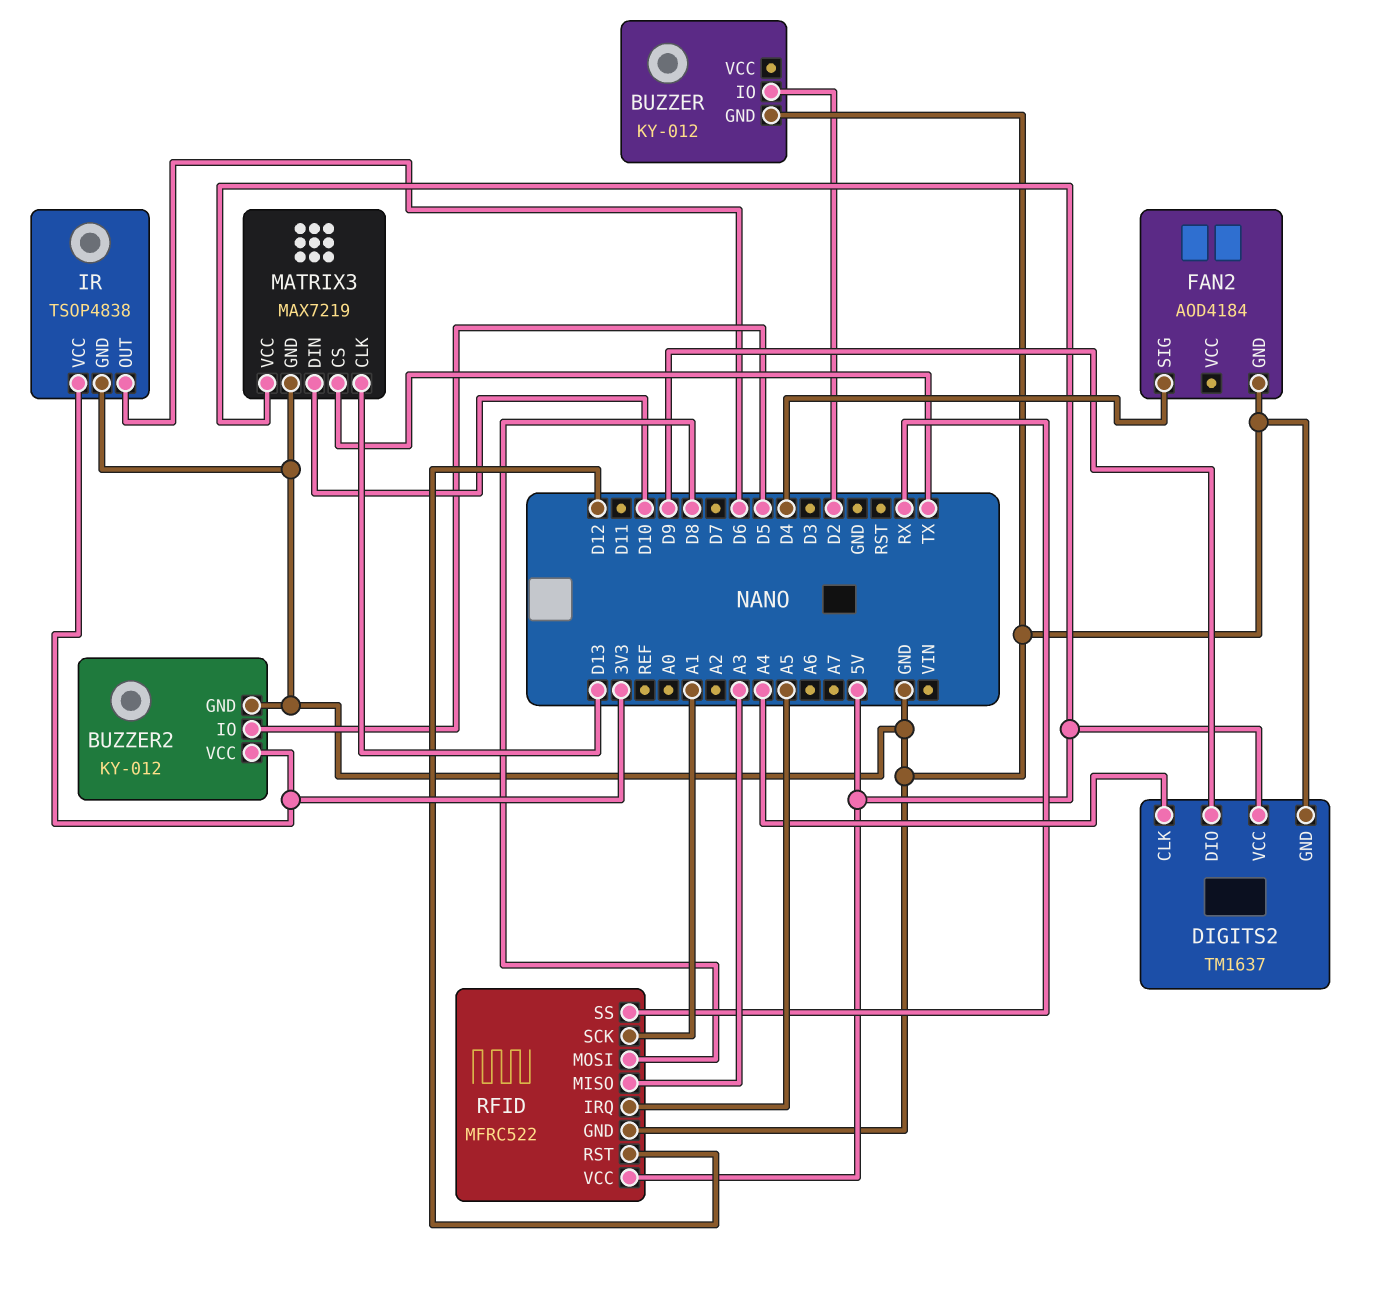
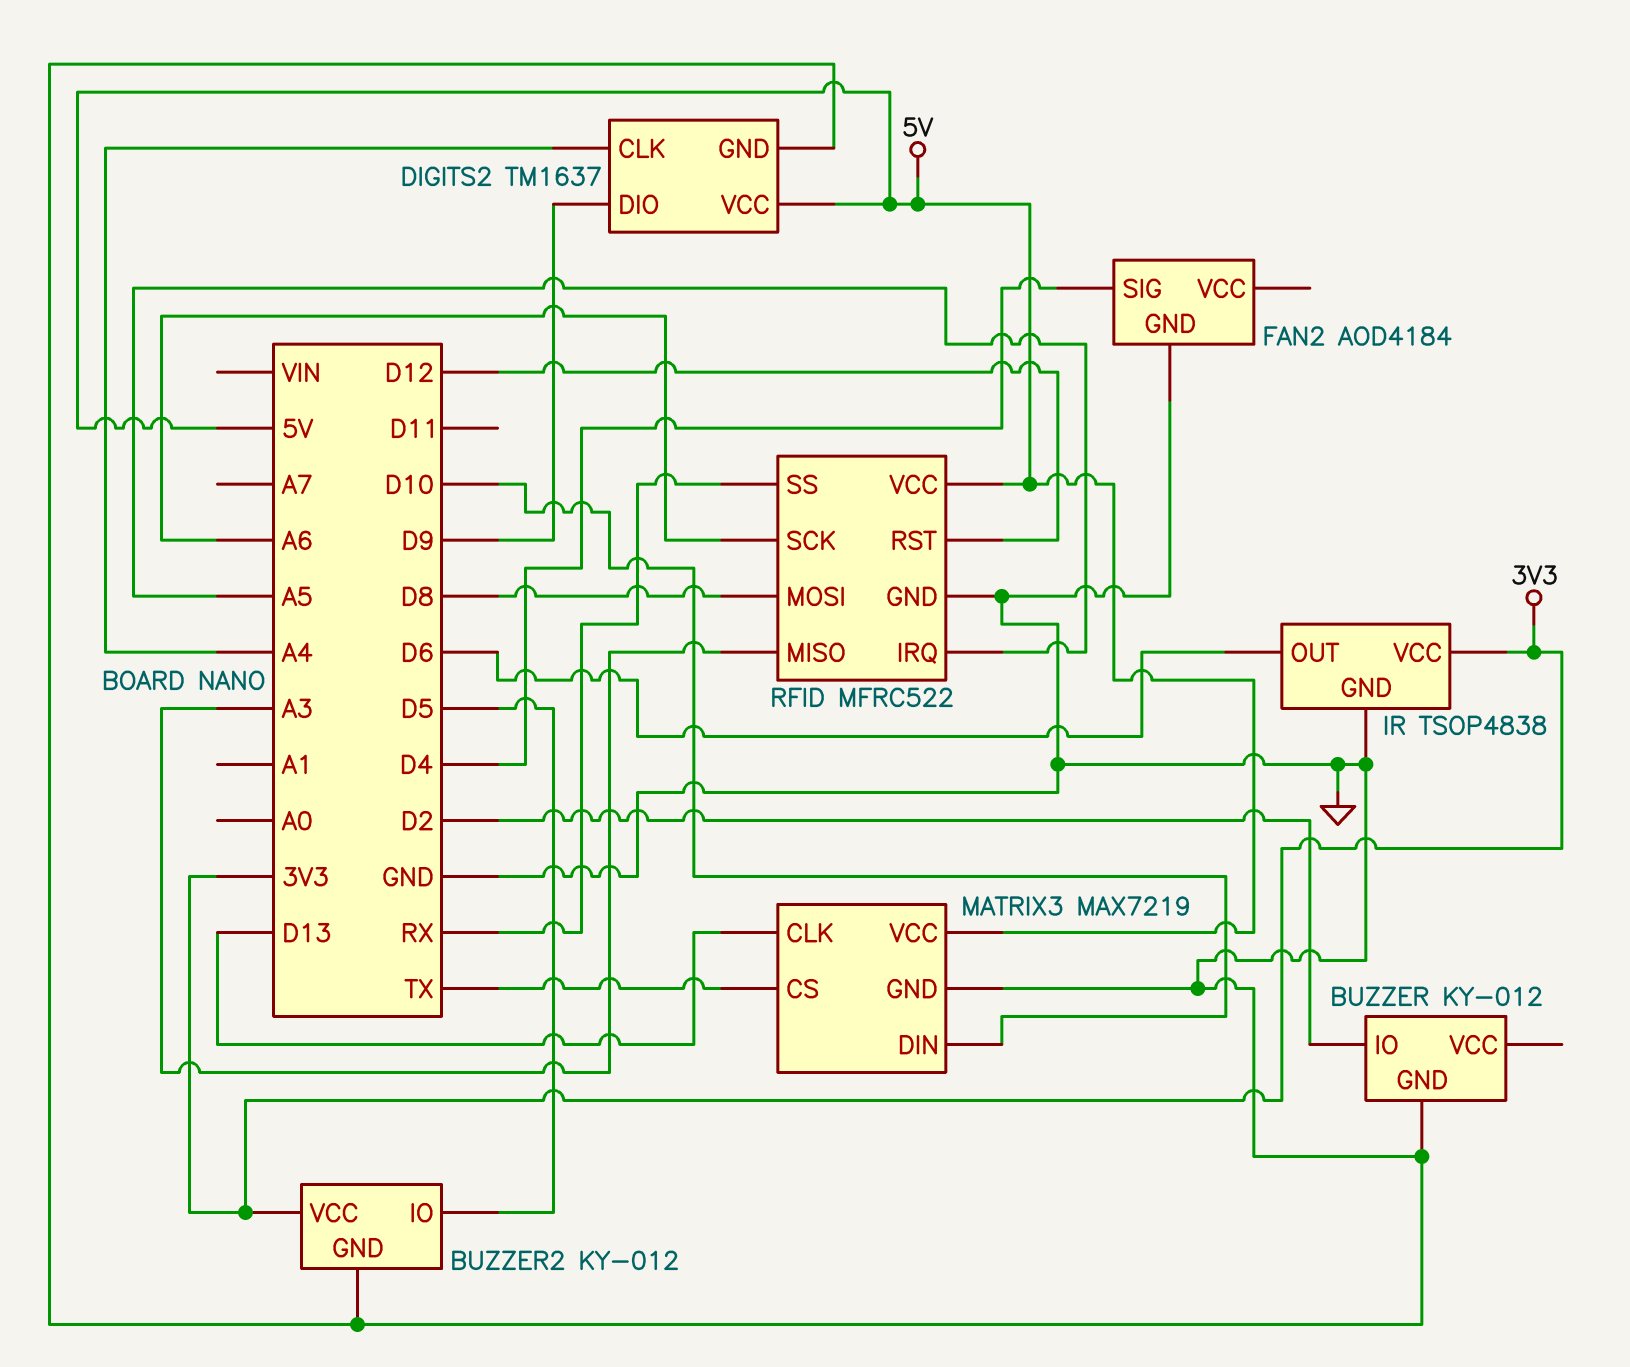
RFID pin SCK: A1 -> A6

